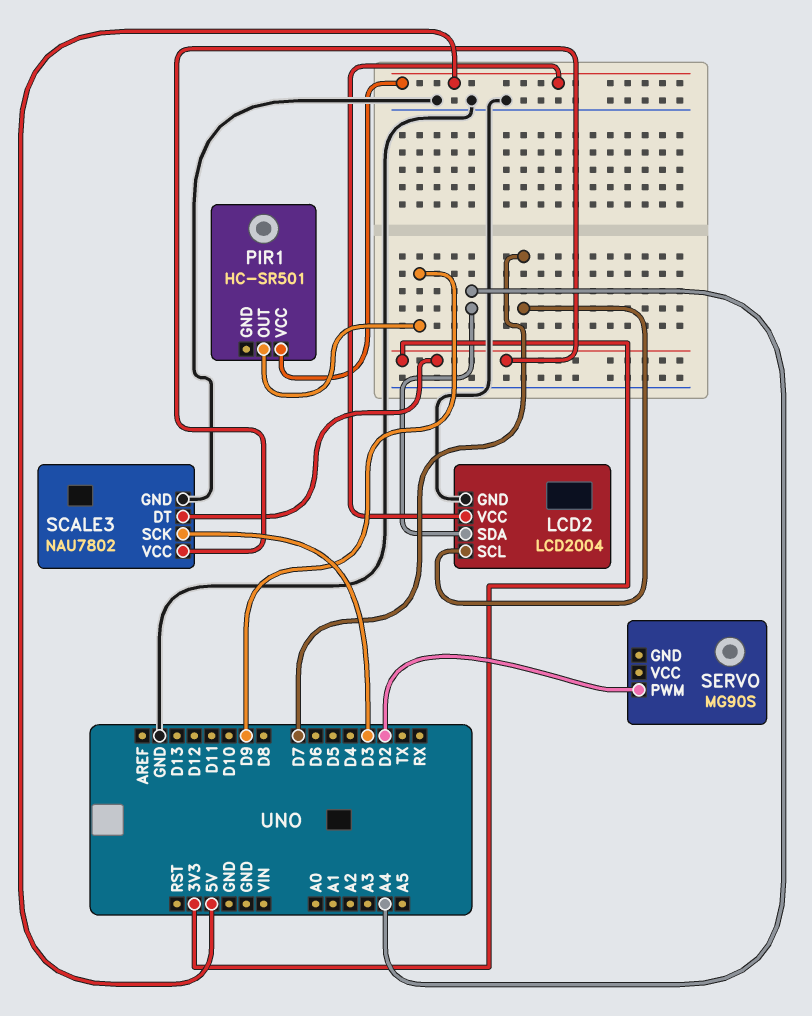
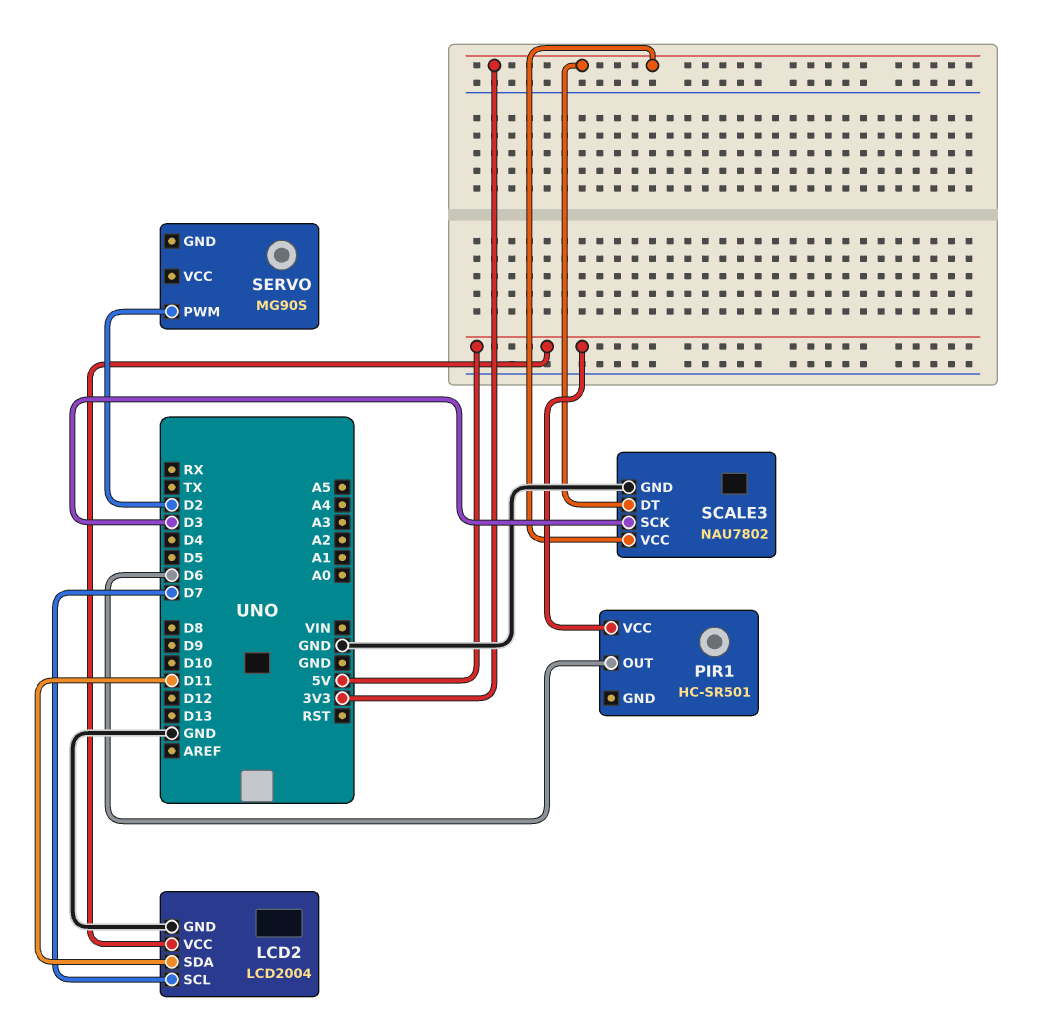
LCD2 pin SDA: A4 -> D11
PIR1 pin OUT: D9 -> D6

